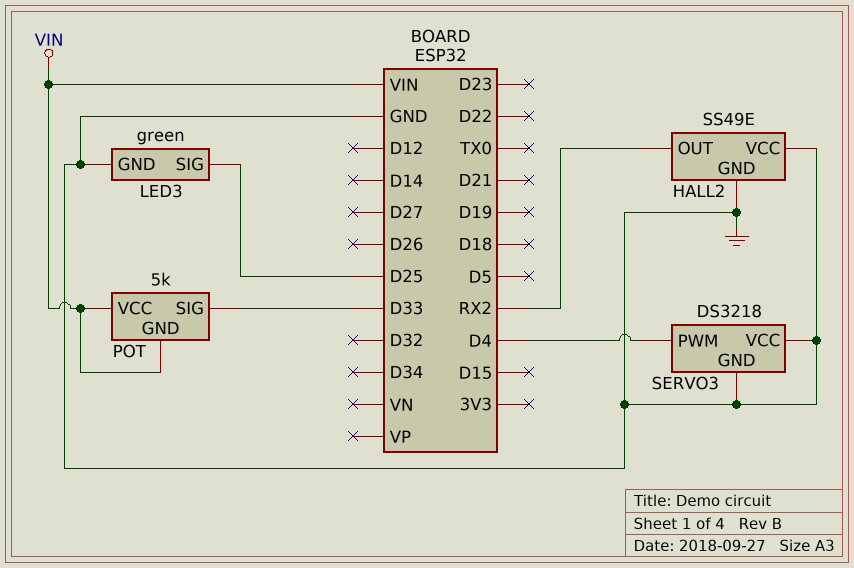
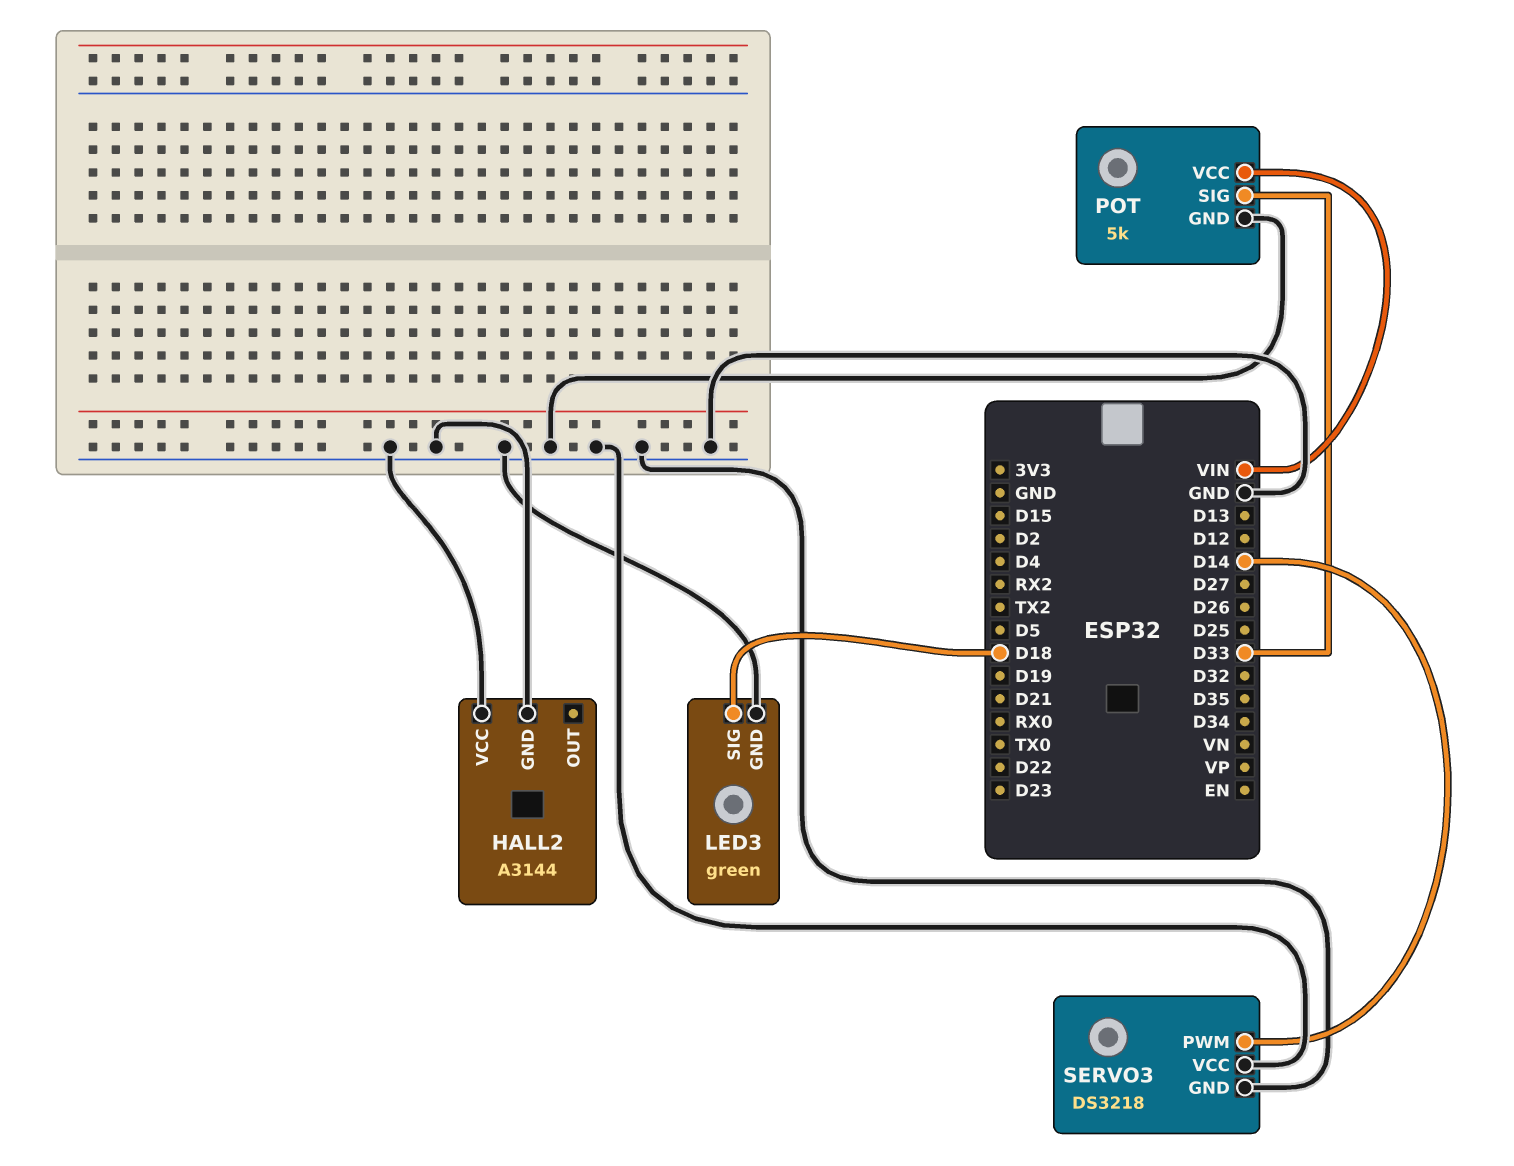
HALL2: SS49E -> A3144
HALL2 pin OUT: RX2 -> none
LED3 pin SIG: D25 -> D18
POT pin GND: VIN -> GND
SERVO3 pin PWM: D4 -> D14

